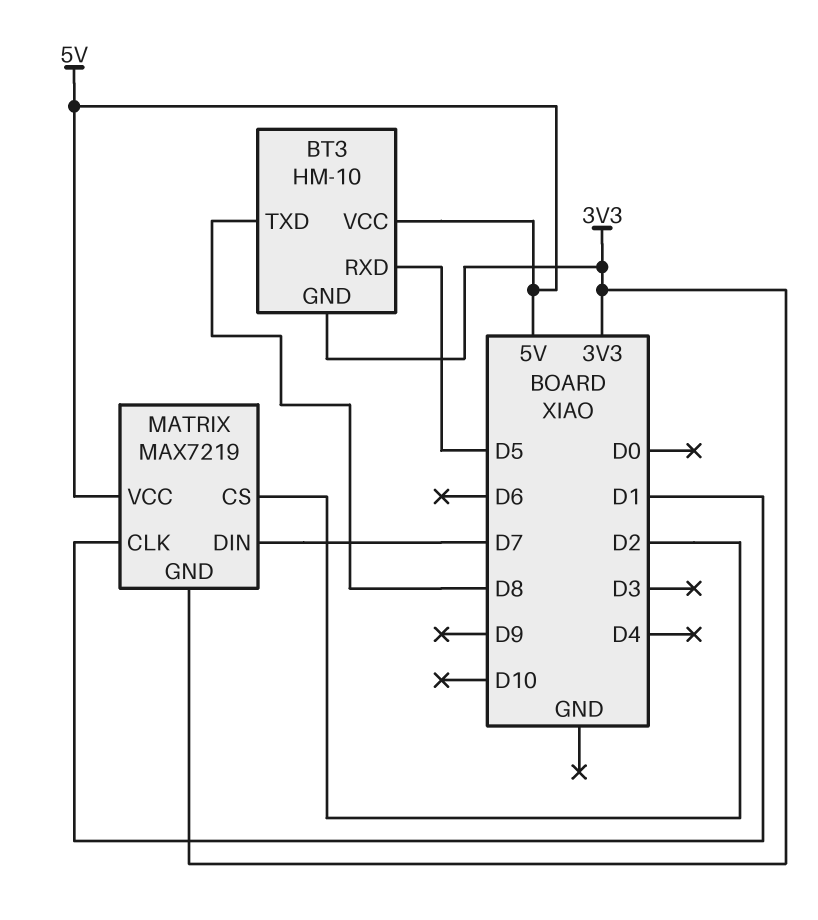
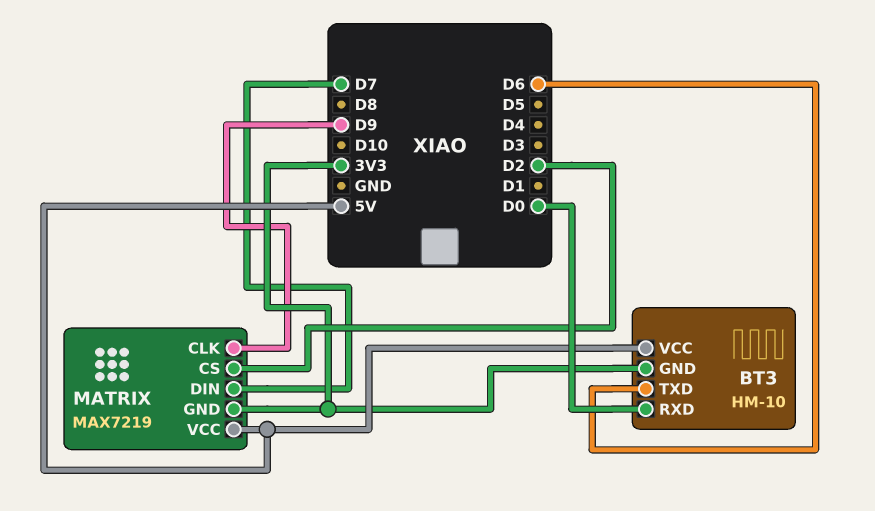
BT3 pin RXD: D5 -> D0
BT3 pin TXD: D8 -> D6
MATRIX pin CLK: D1 -> D9

